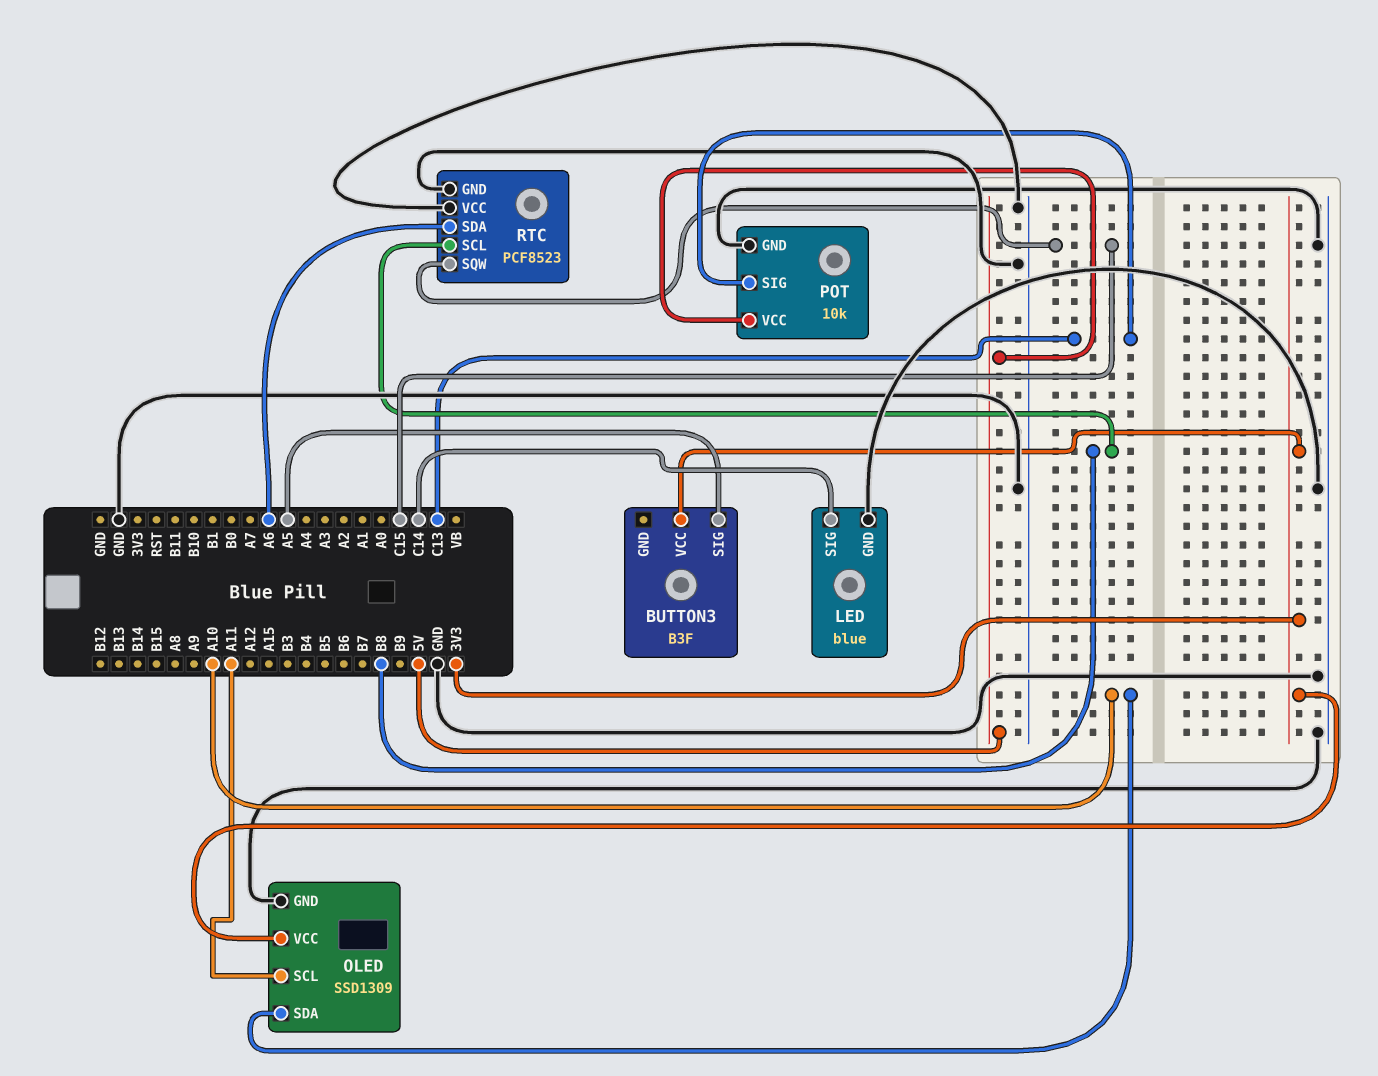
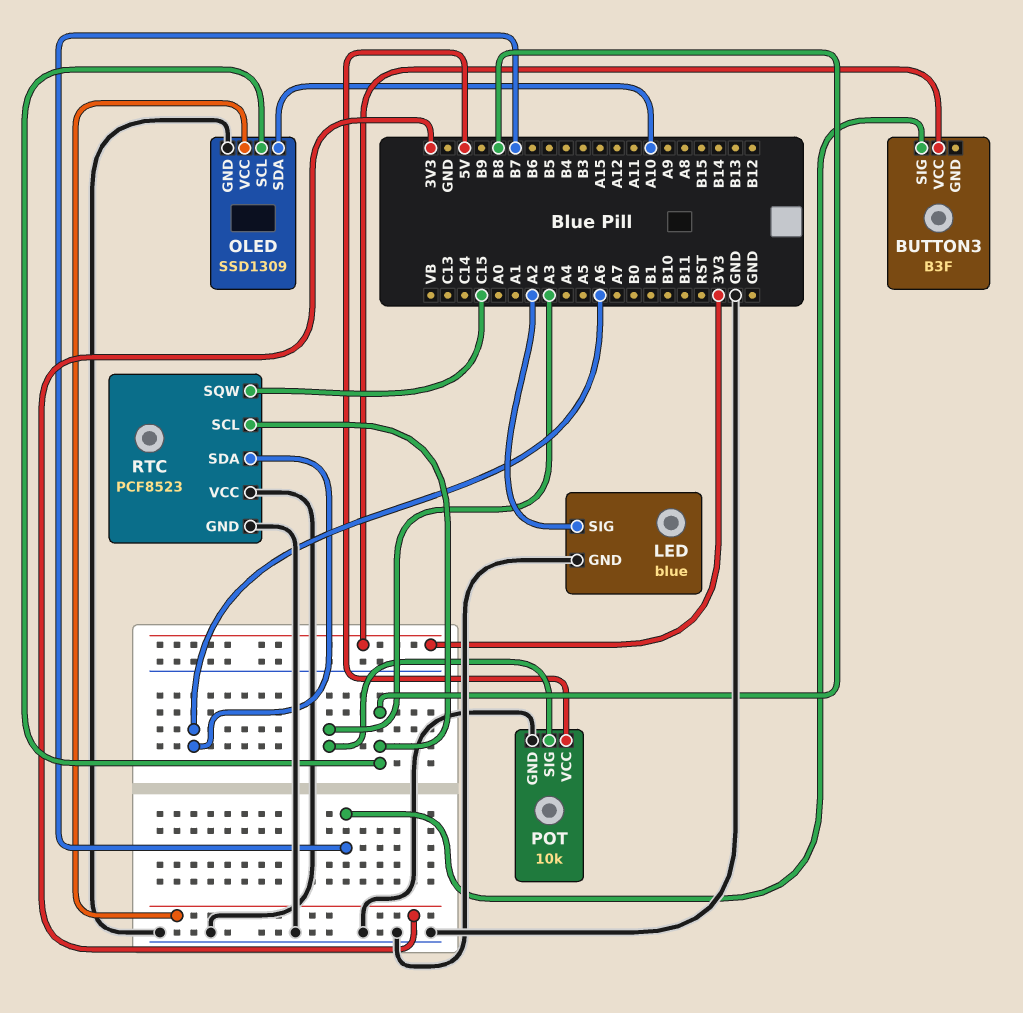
BUTTON3 pin SIG: A5 -> B7
LED pin SIG: C14 -> A2
OLED pin SCL: A11 -> B8
POT pin SIG: C13 -> A3

